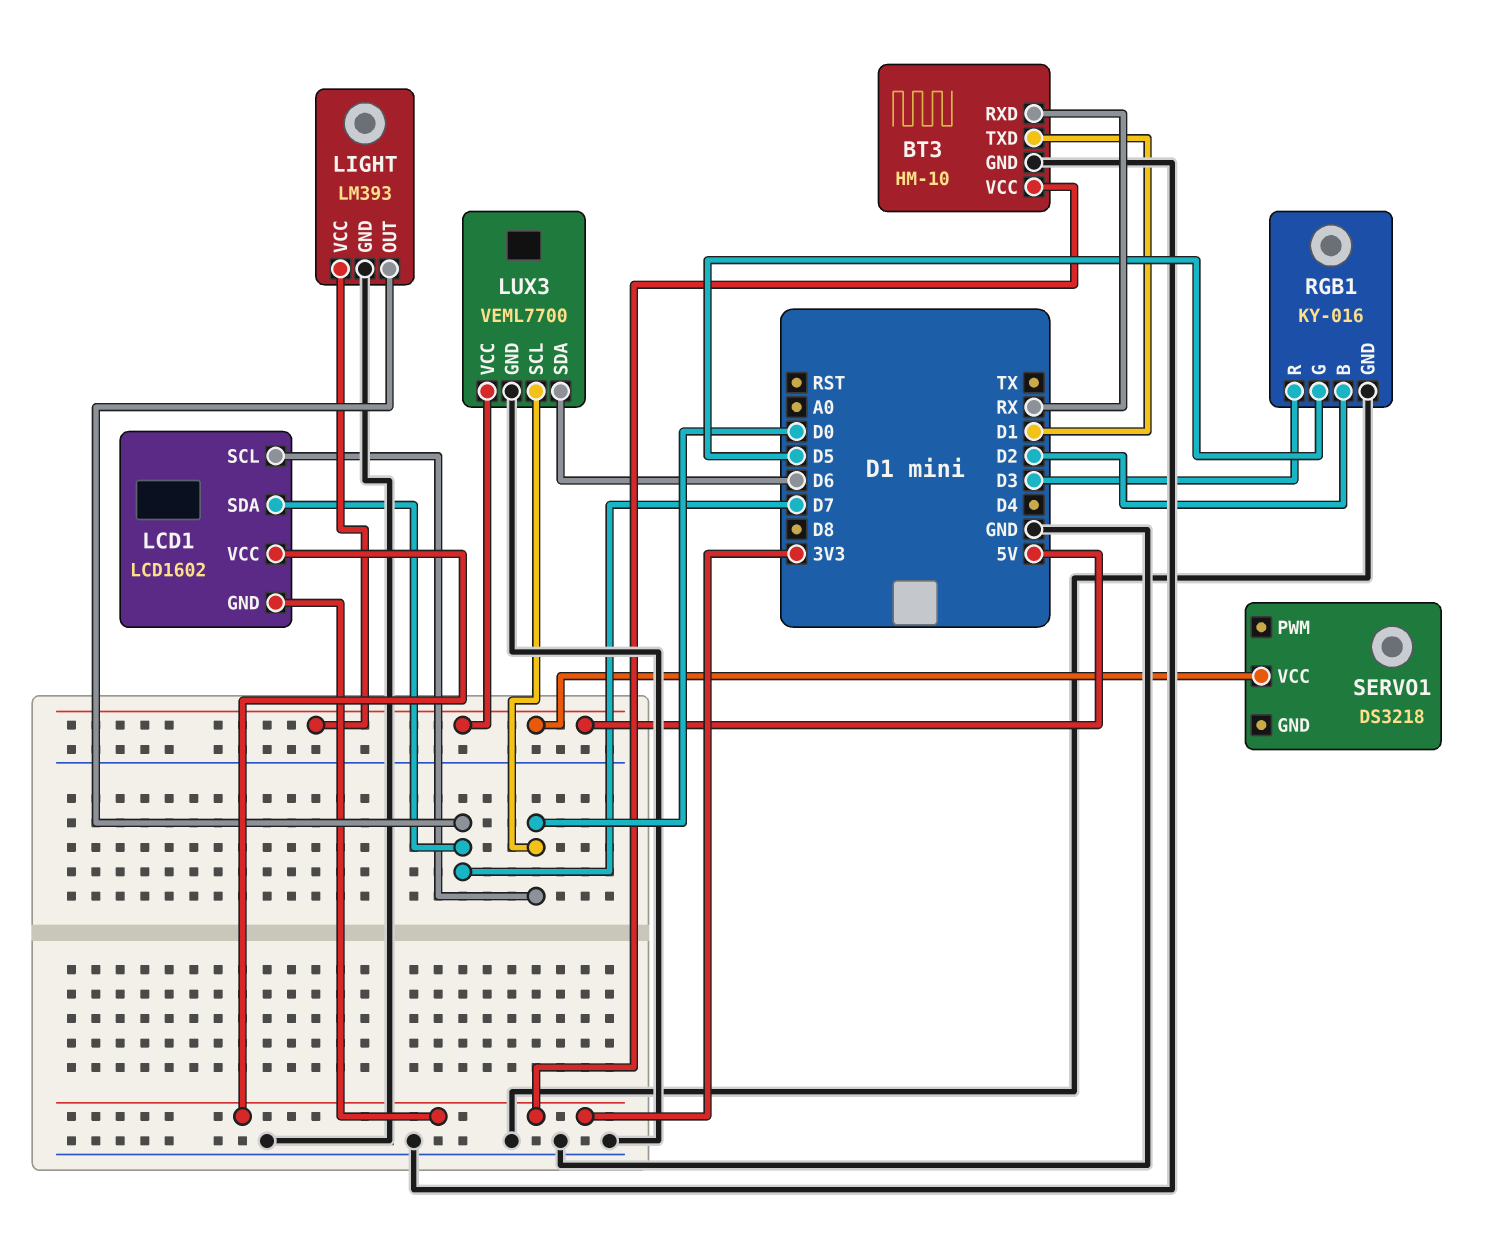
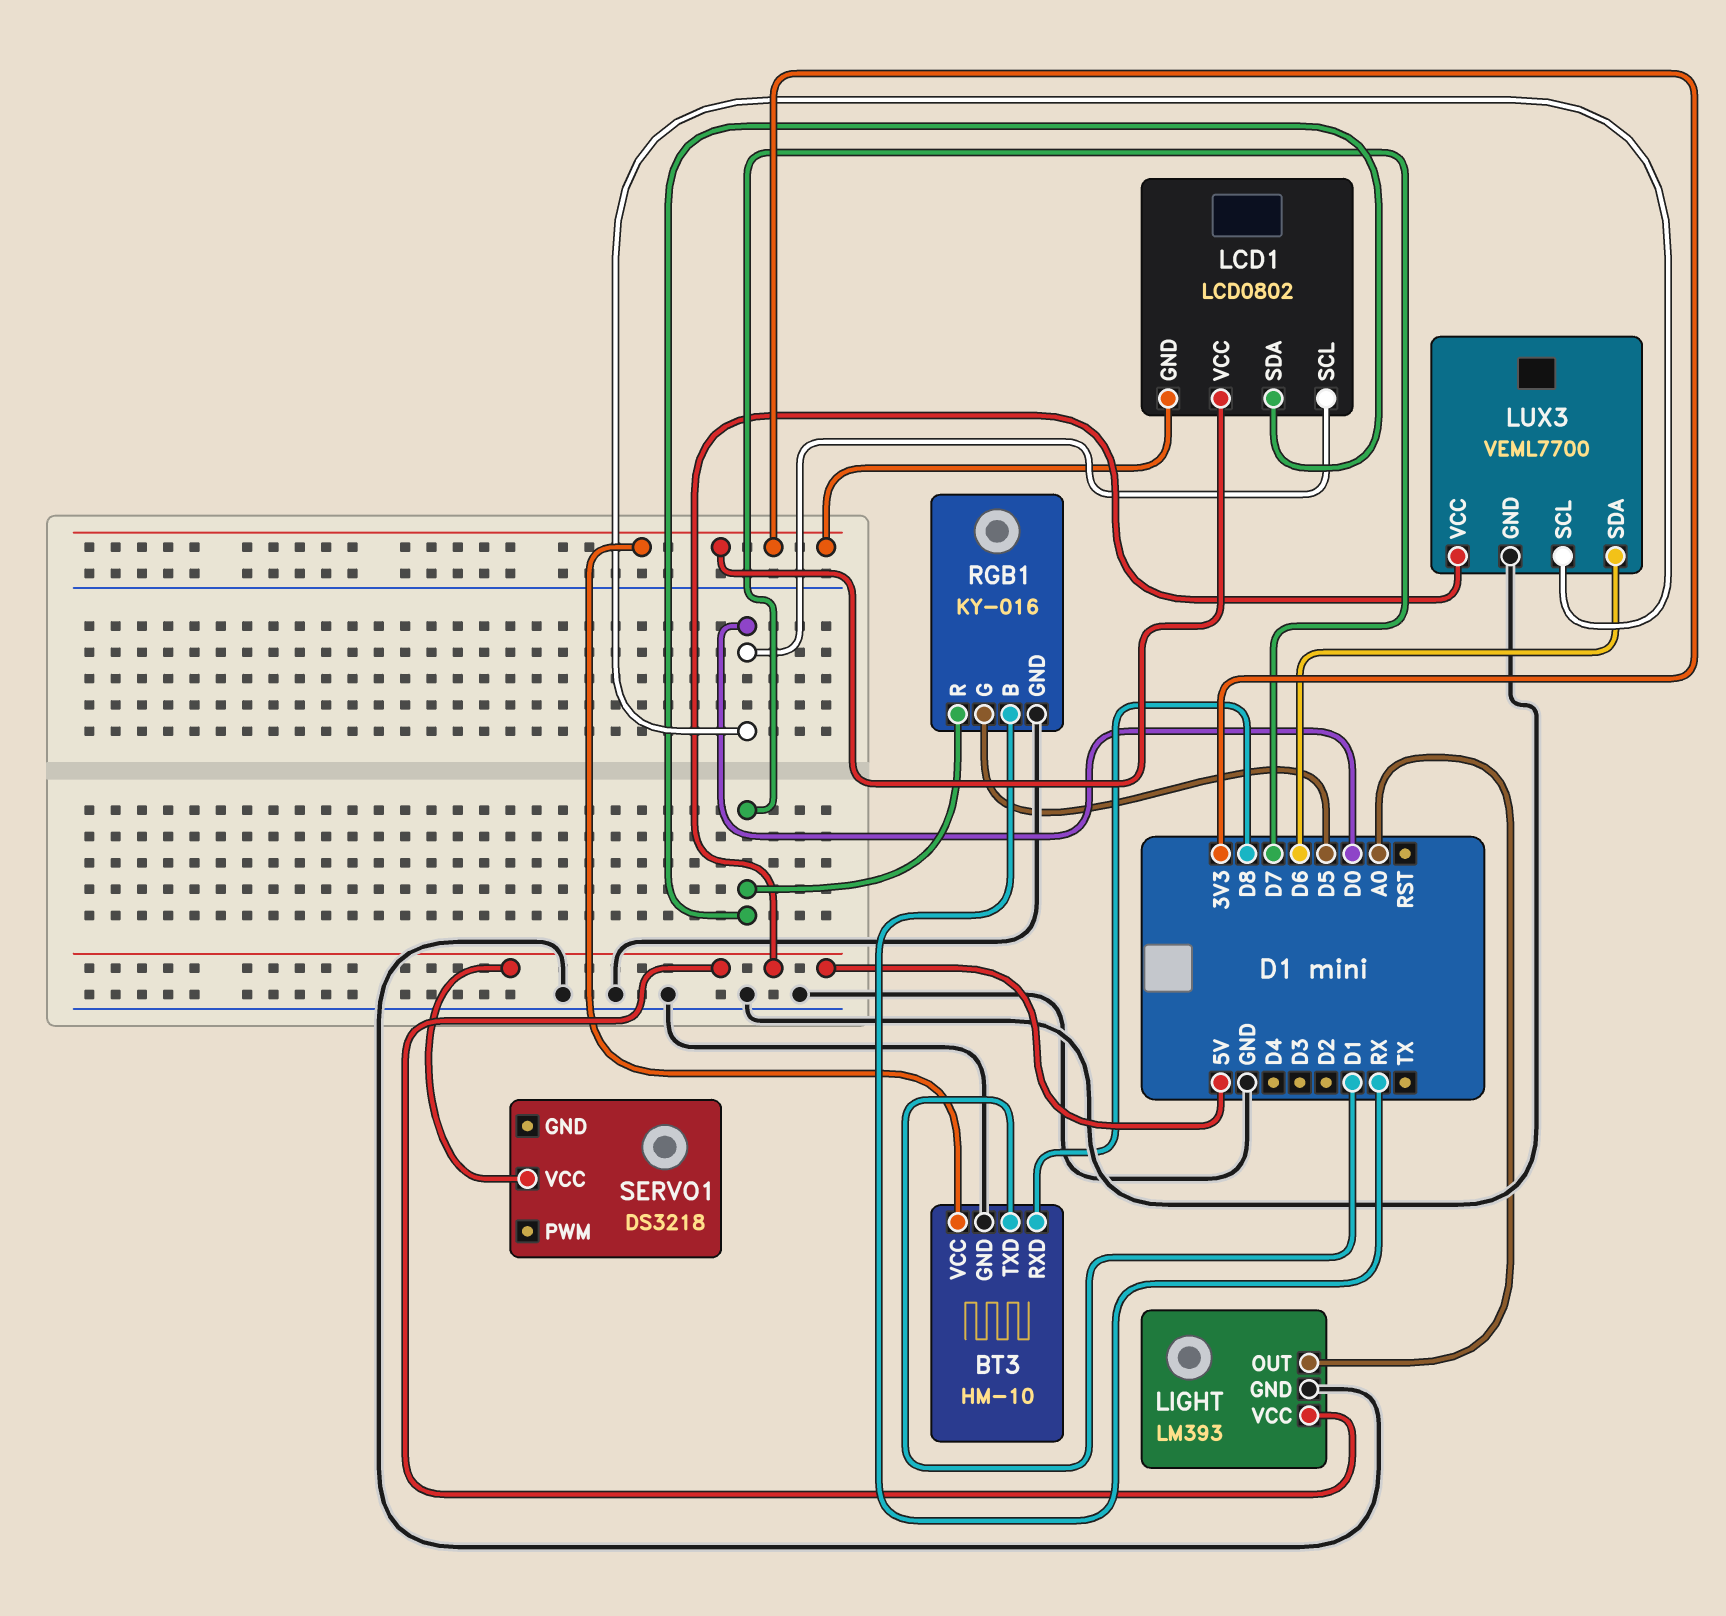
BT3 pin RXD: RX -> D8
LCD1: LCD1602 -> LCD0802
LIGHT pin OUT: D7 -> A0
RGB1 pin B: D2 -> RX
RGB1 pin R: D3 -> D7

